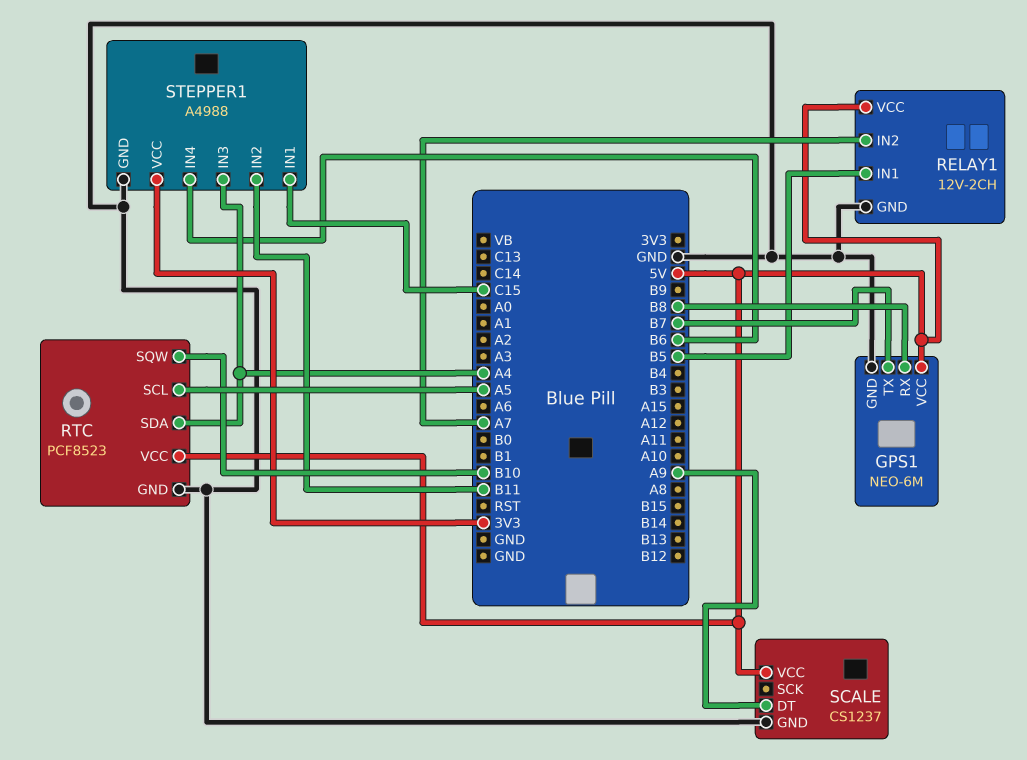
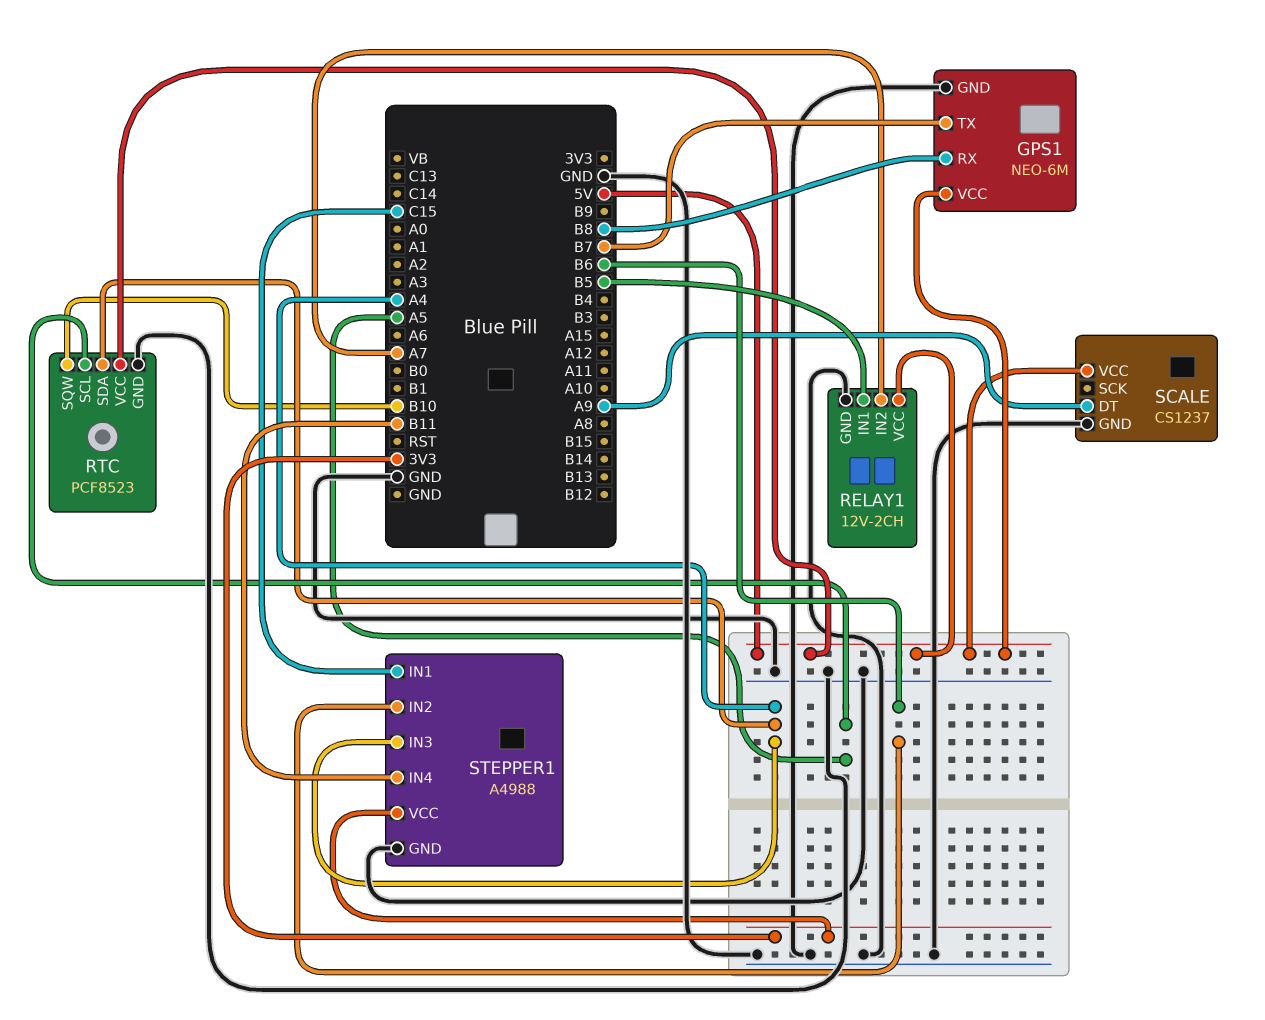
STEPPER1 pin IN2: B11 -> B6
STEPPER1 pin IN4: B6 -> B11

